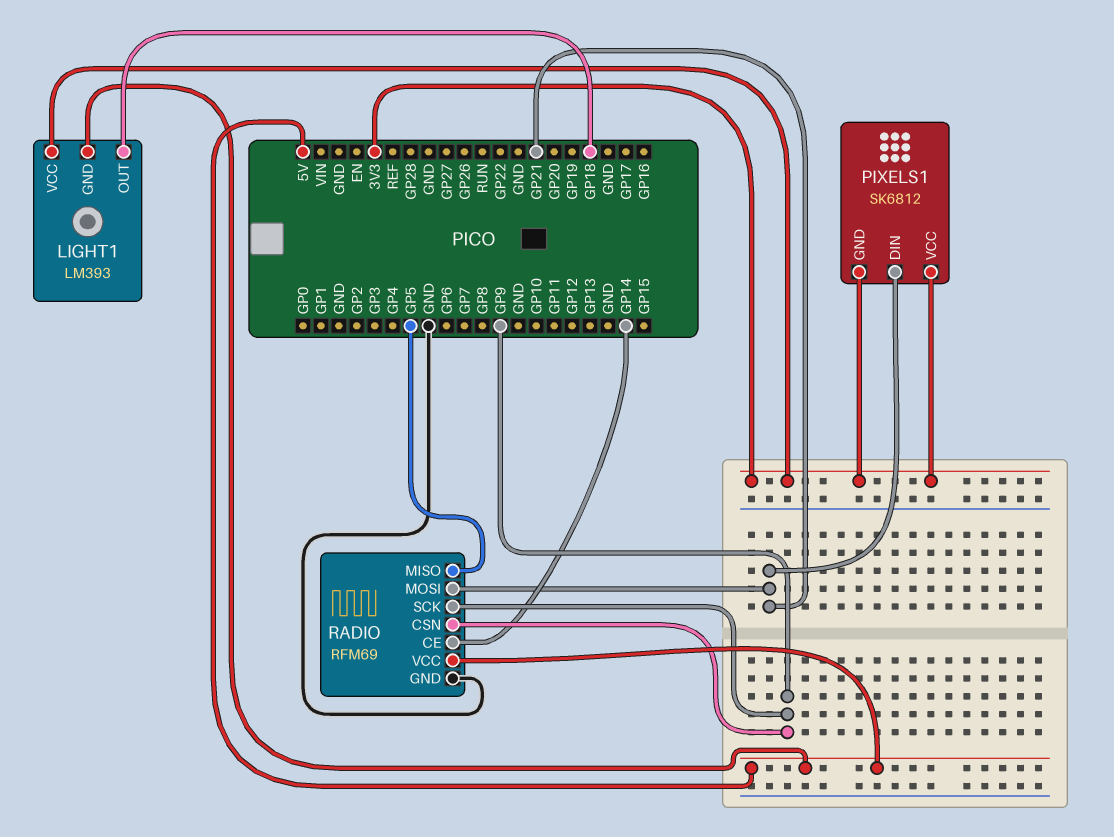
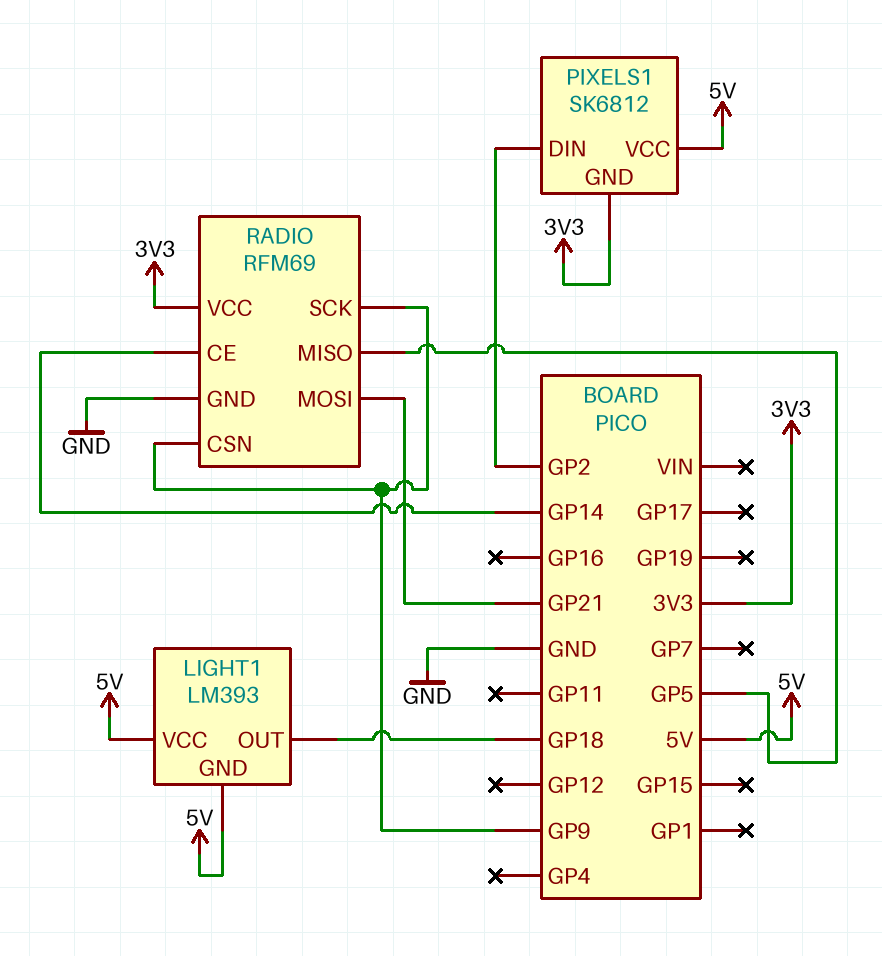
LIGHT1 pin VCC: 3V3 -> 5V
PIXELS1 pin DIN: GP21 -> GP2
PIXELS1 pin VCC: 3V3 -> 5V
RADIO pin VCC: 5V -> 3V3

